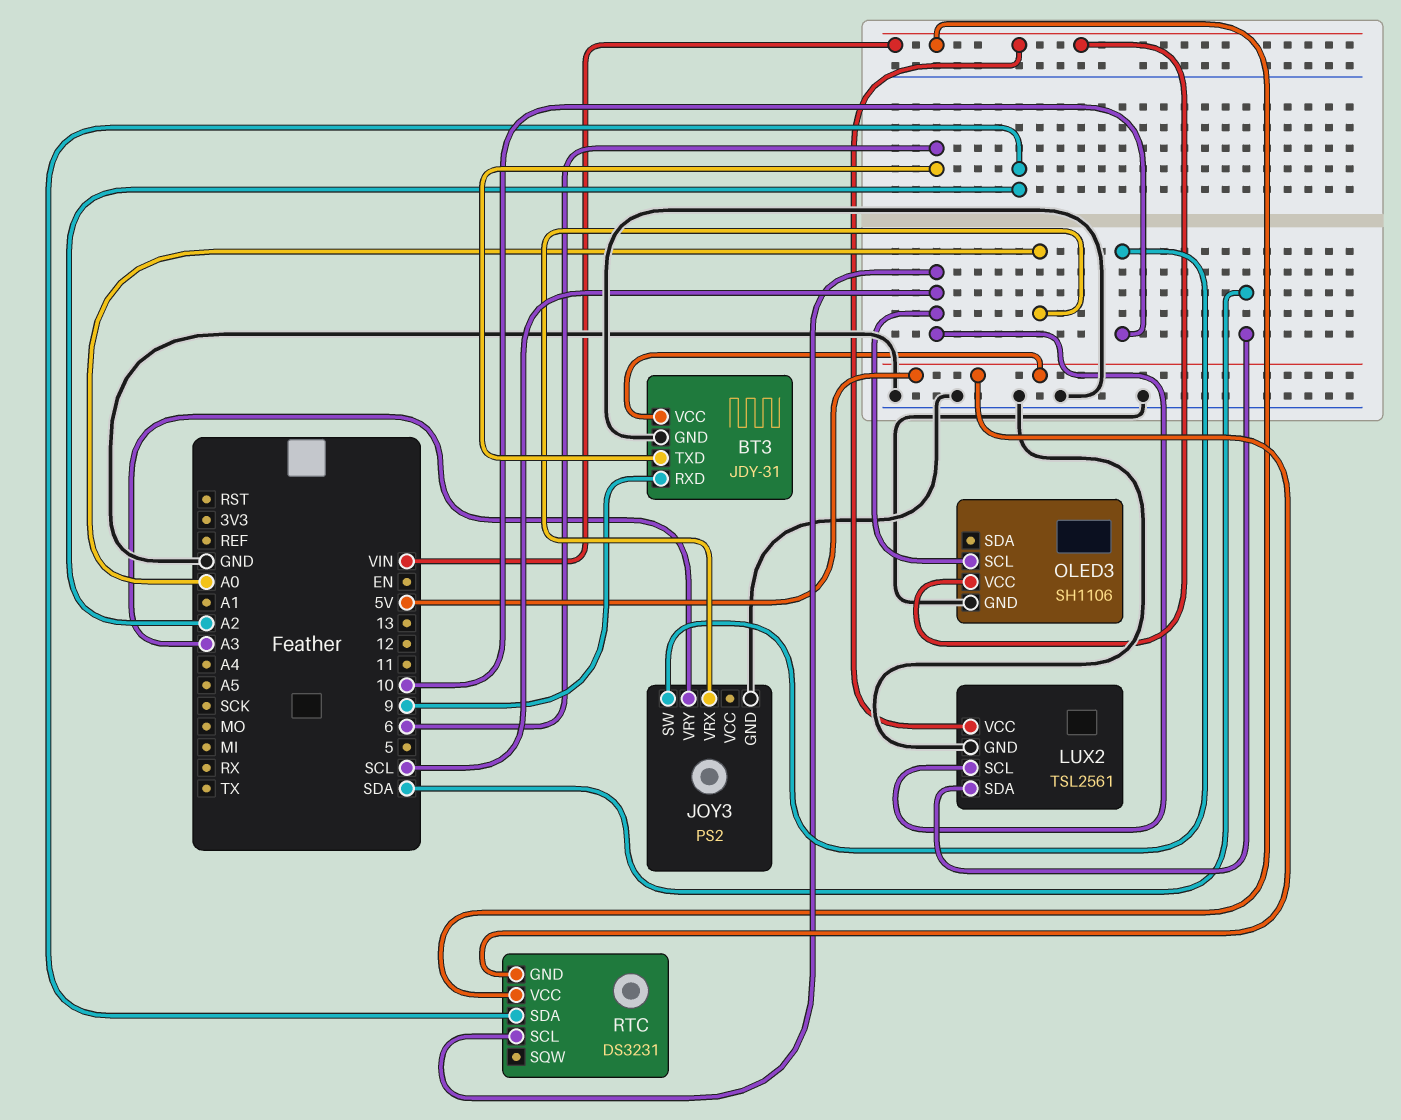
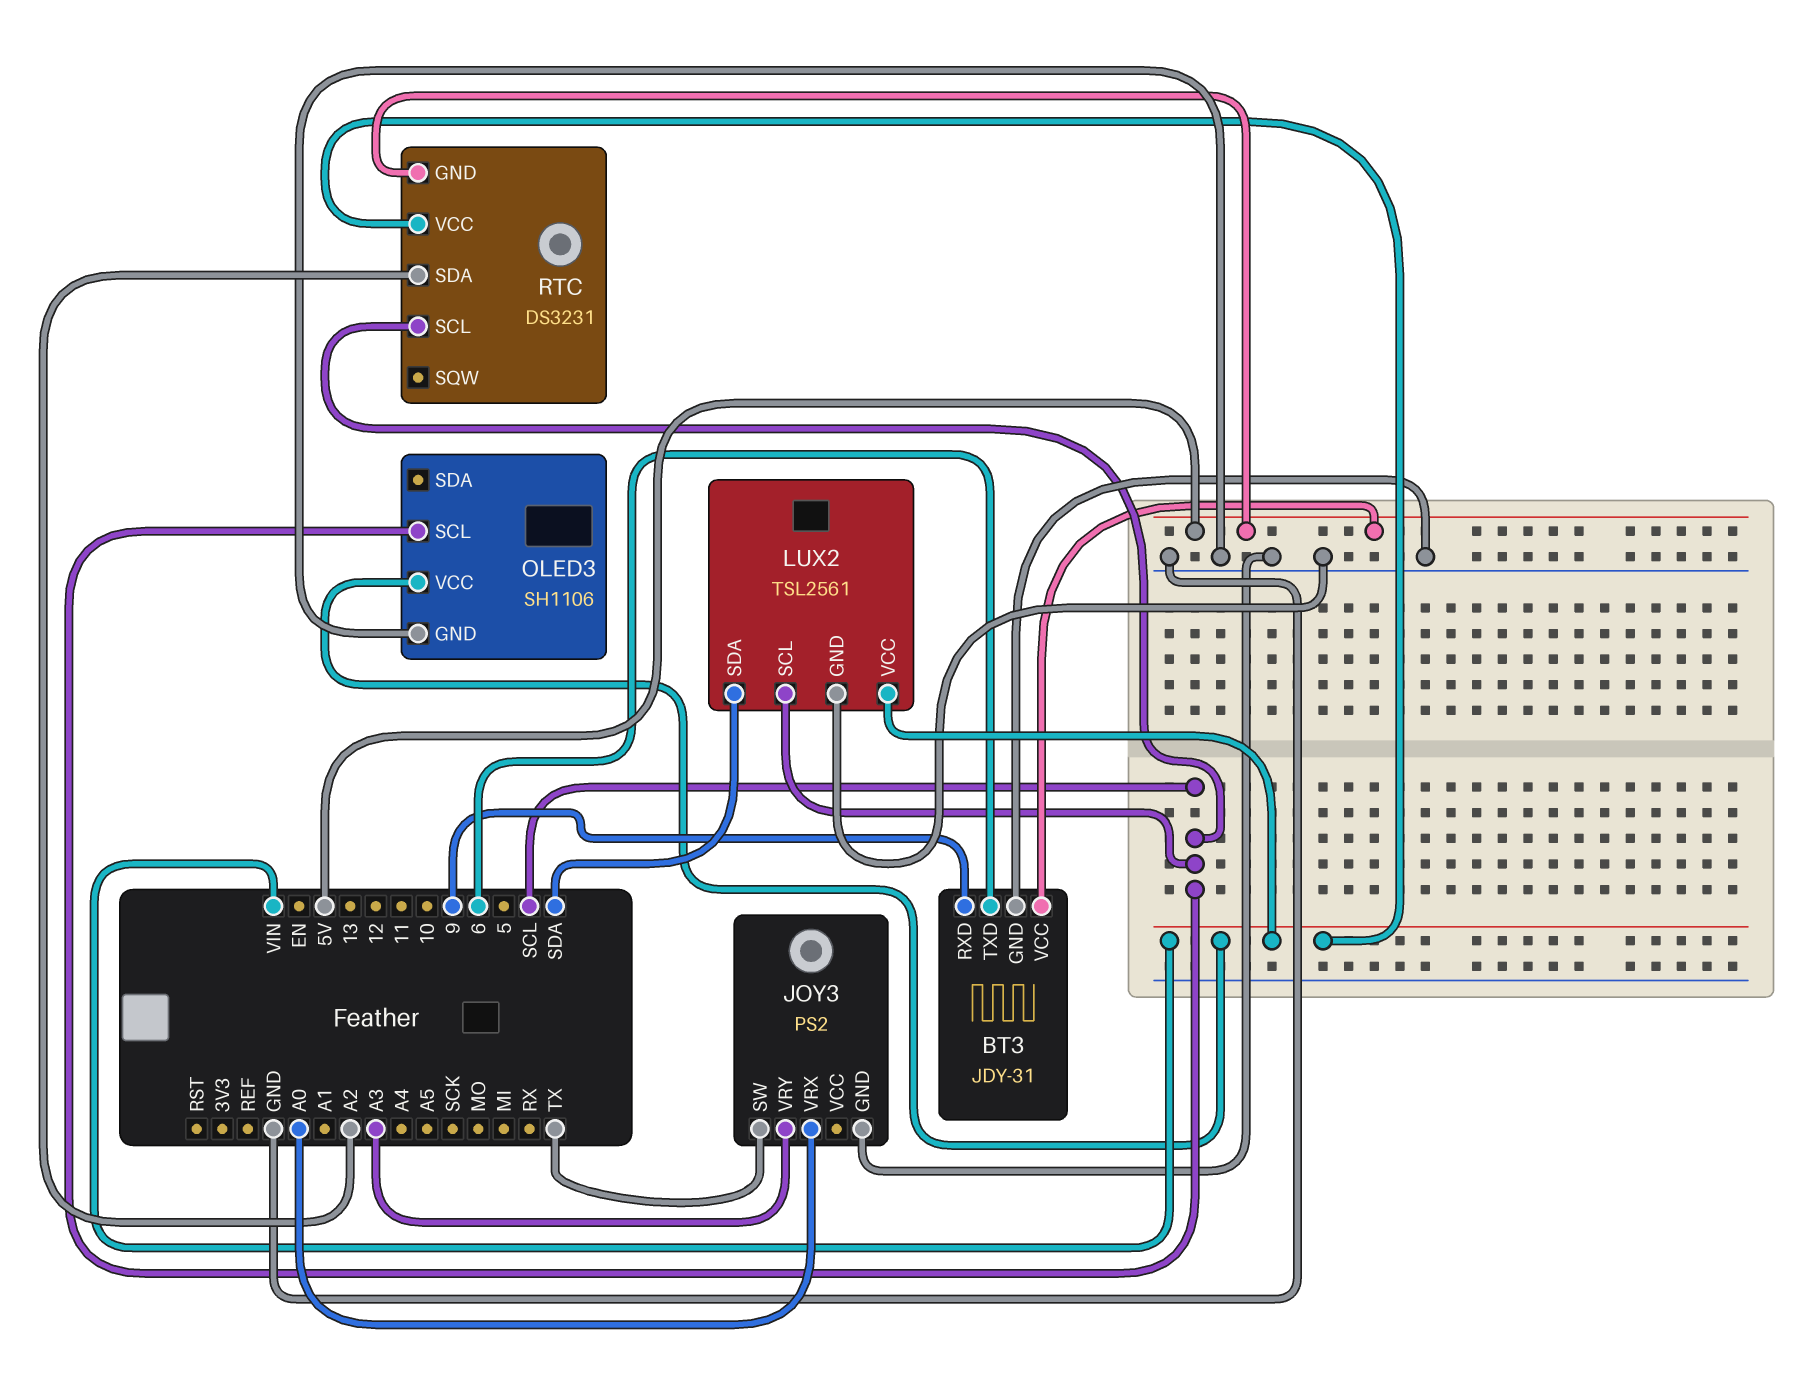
JOY3 pin SW: 10 -> TX

